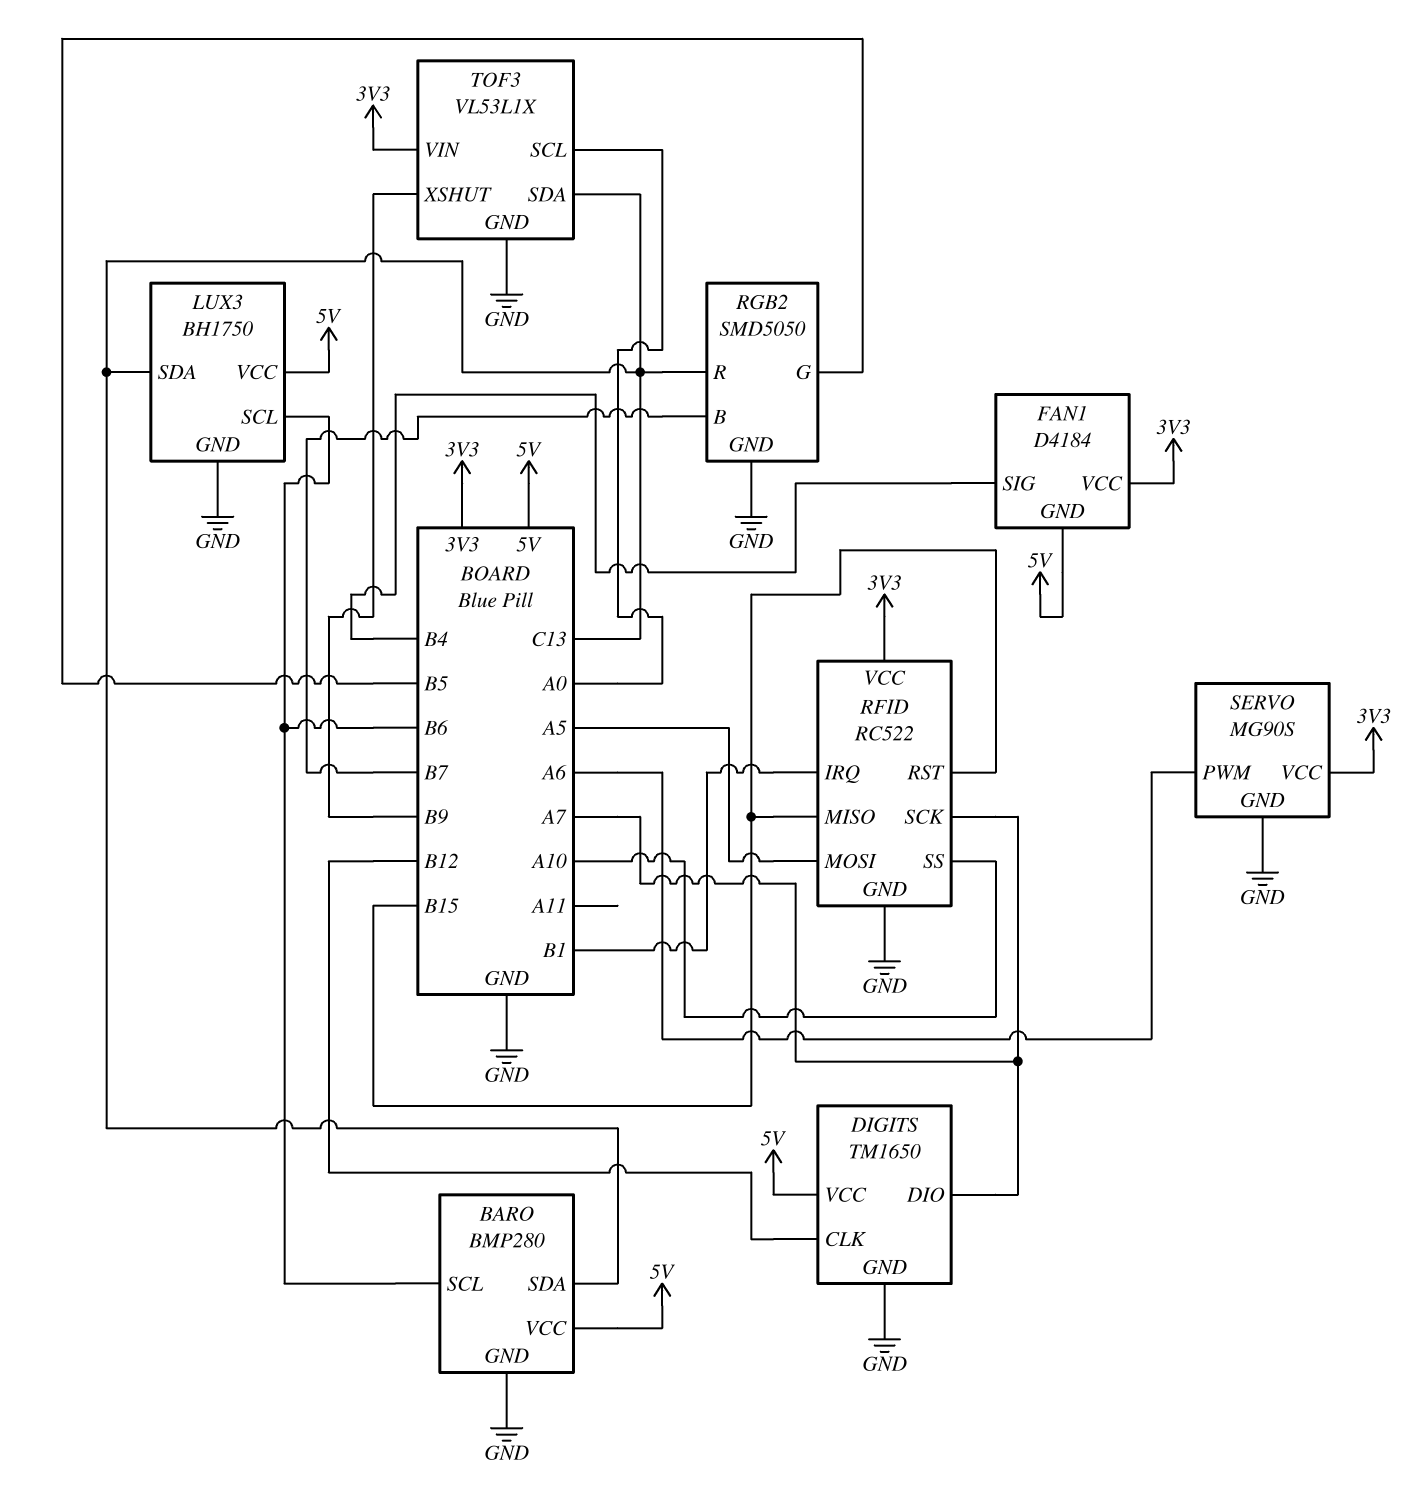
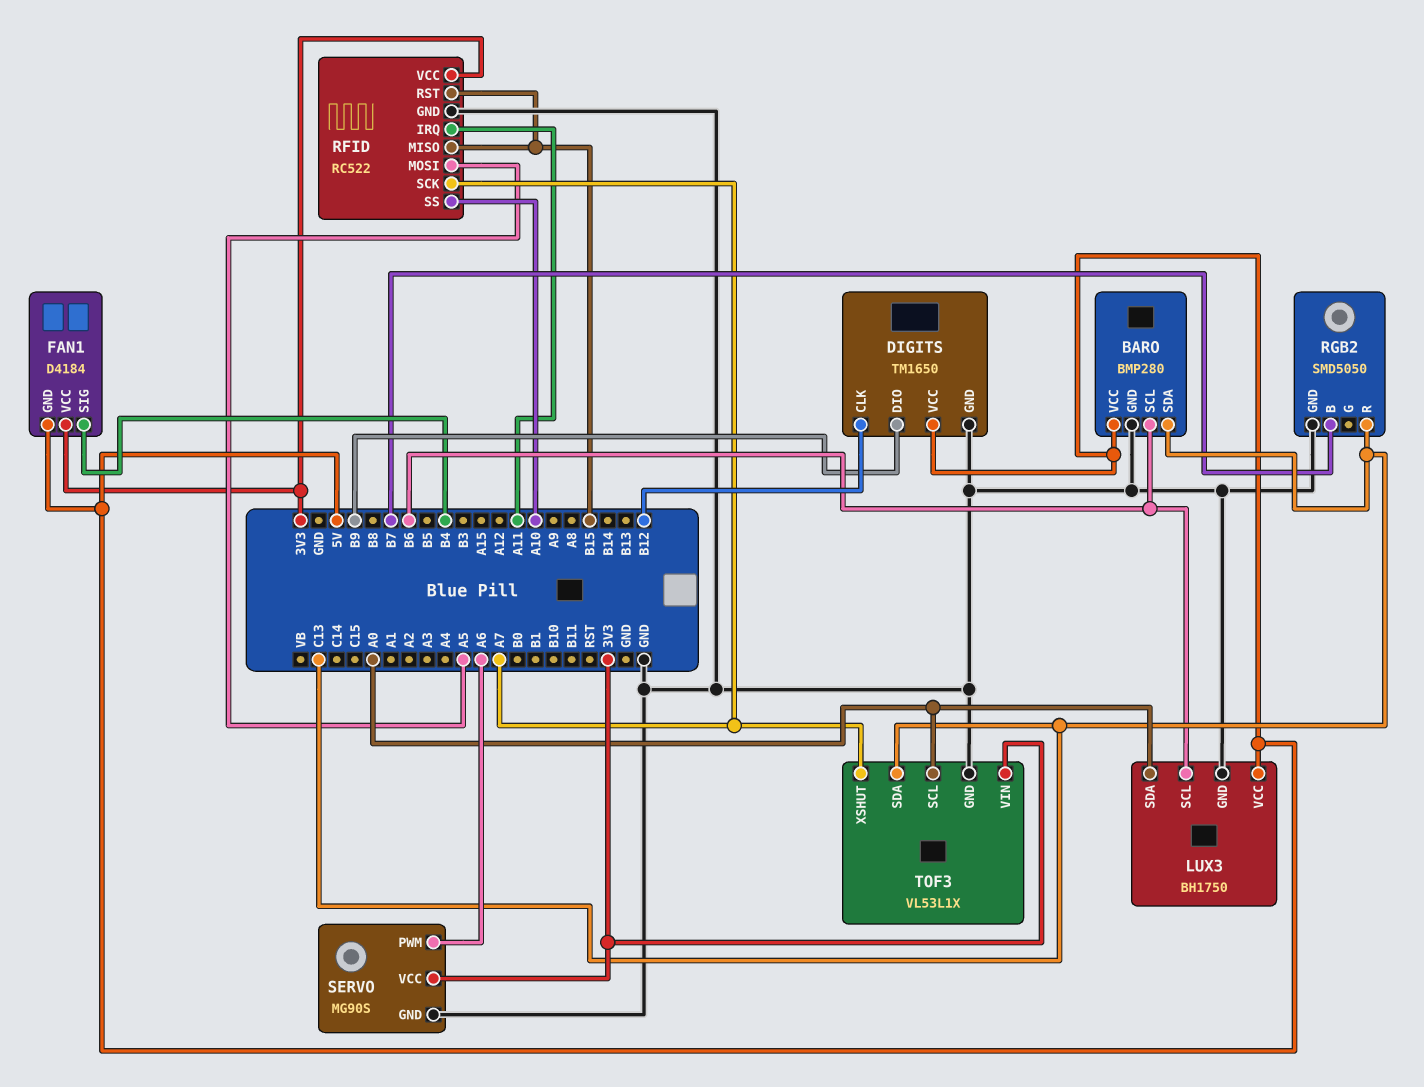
DIGITS pin DIO: A7 -> B9
LUX3 pin SDA: C13 -> A0
RFID pin IRQ: B1 -> A11
RGB2 pin G: B5 -> none
TOF3 pin XSHUT: B9 -> A7

